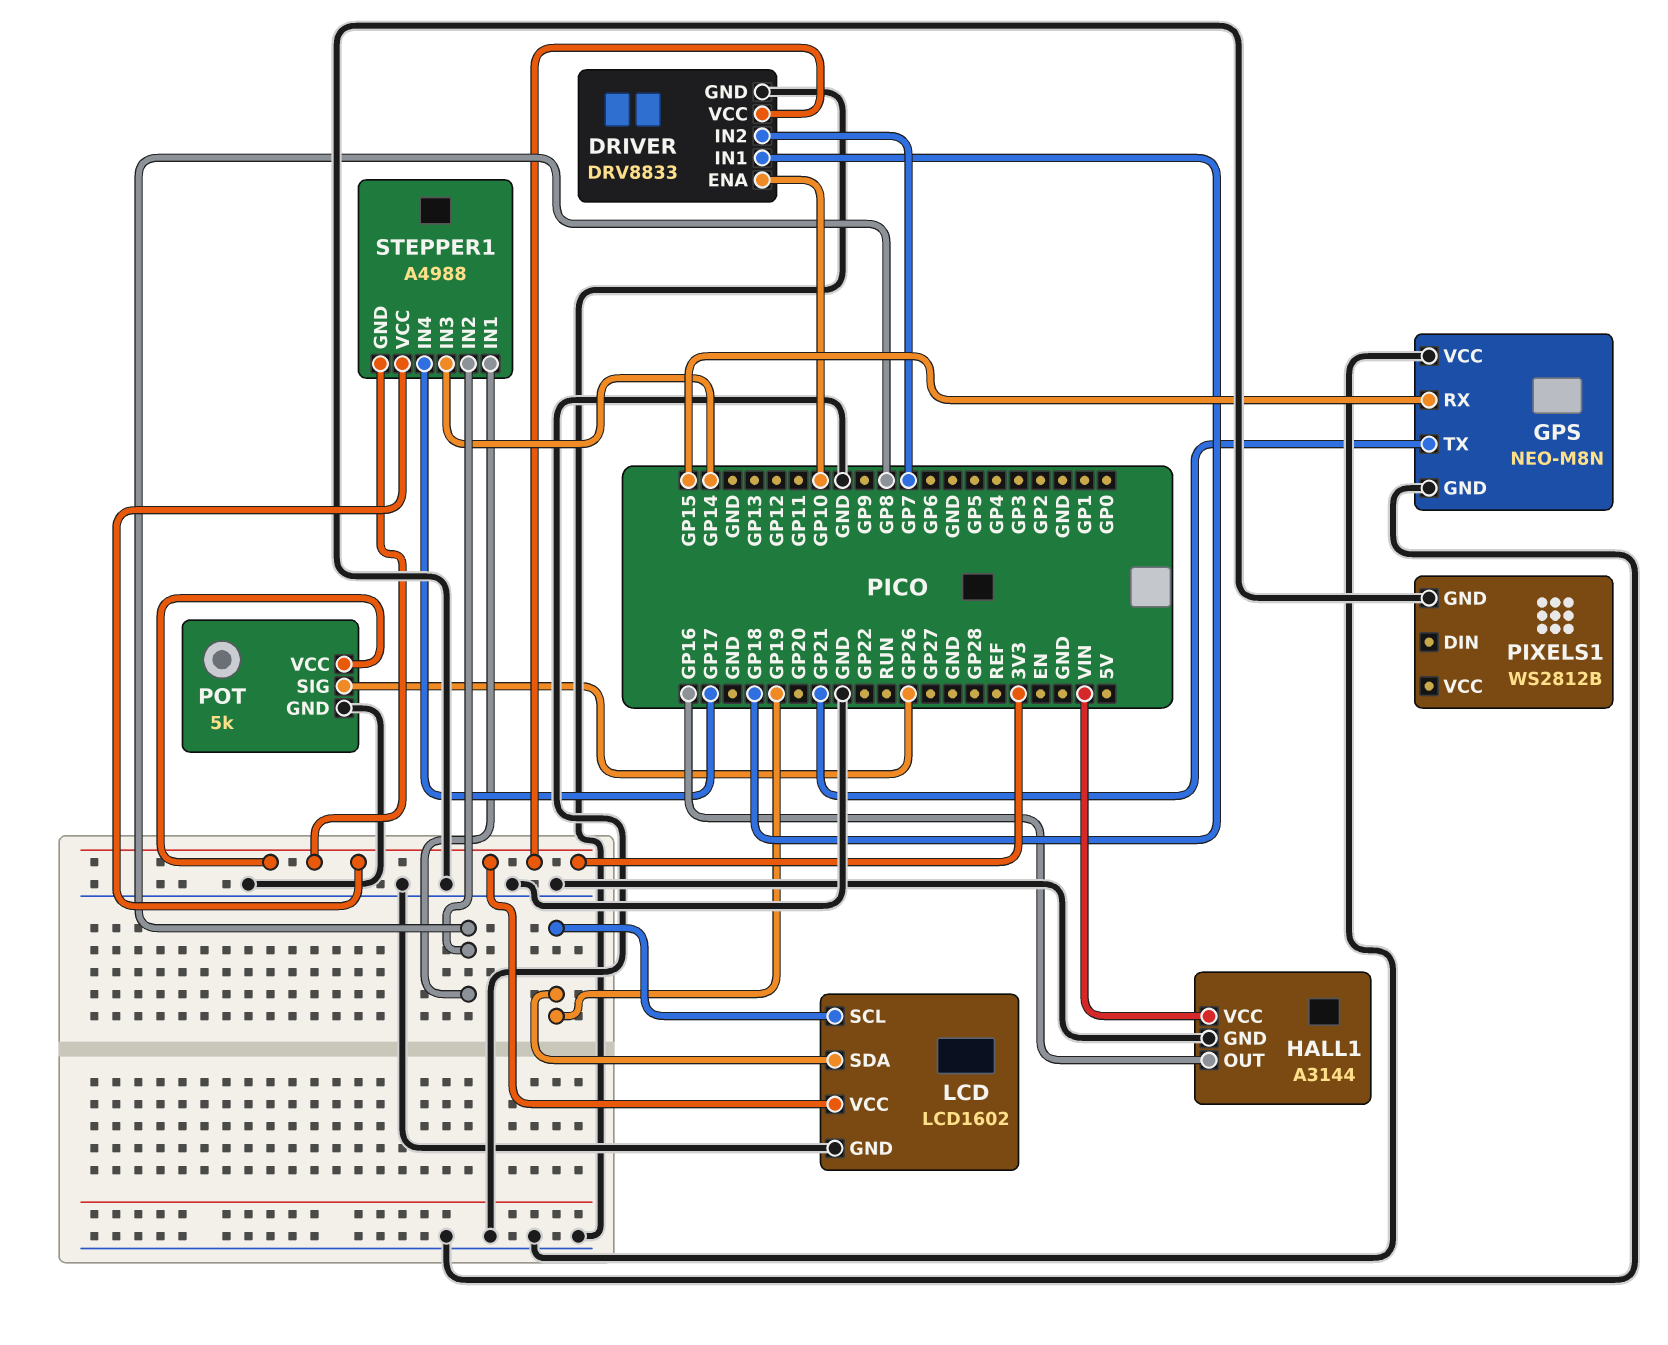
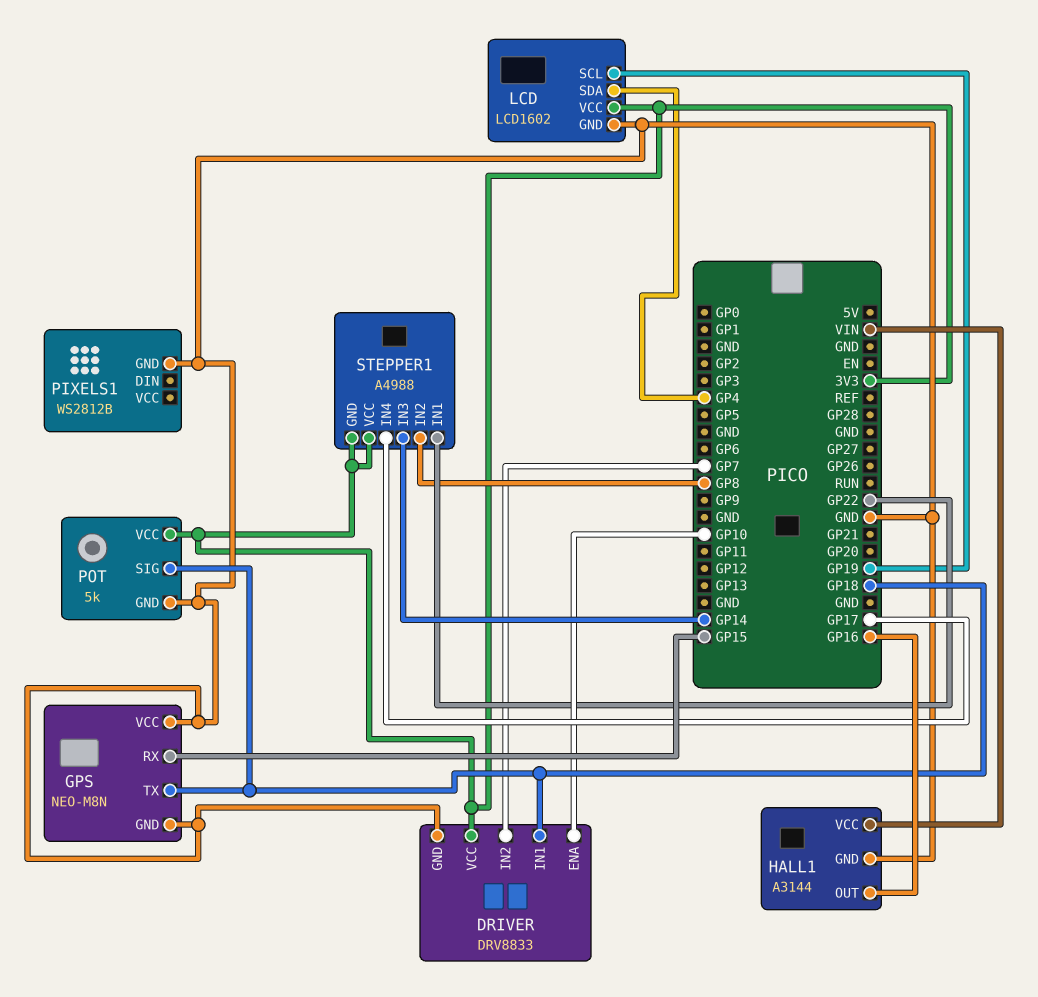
GPS pin TX: GP21 -> GP18
LCD pin SDA: GP19 -> GP4
POT pin SIG: GP26 -> GP18
STEPPER1 pin IN1: GP8 -> GP22

